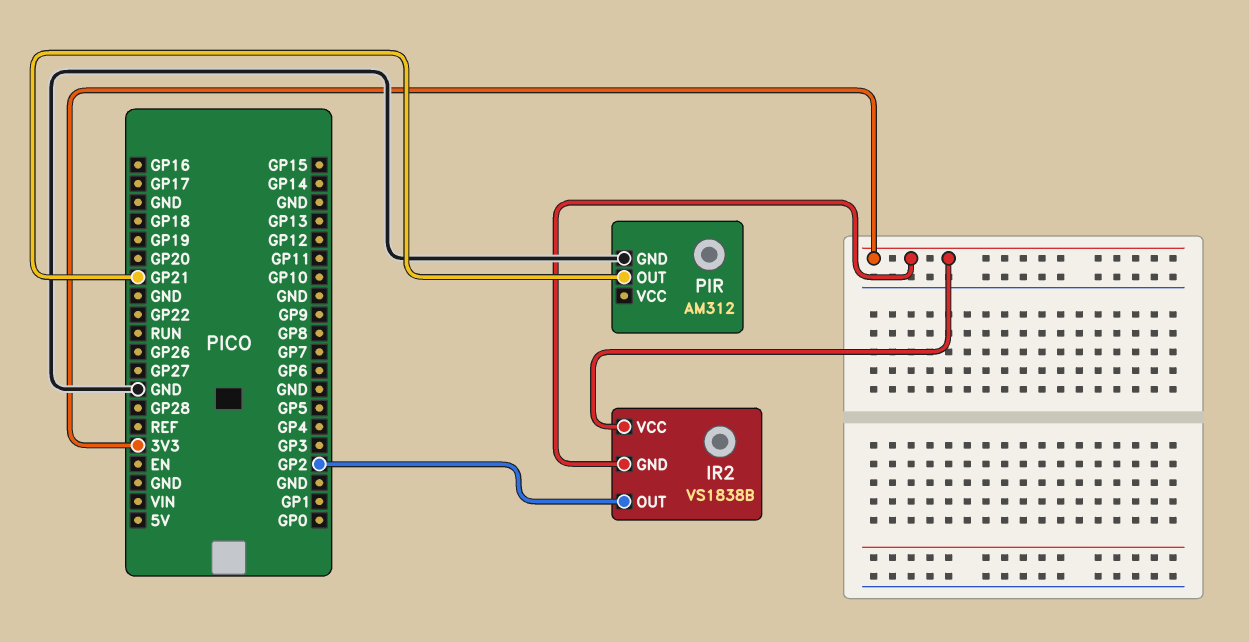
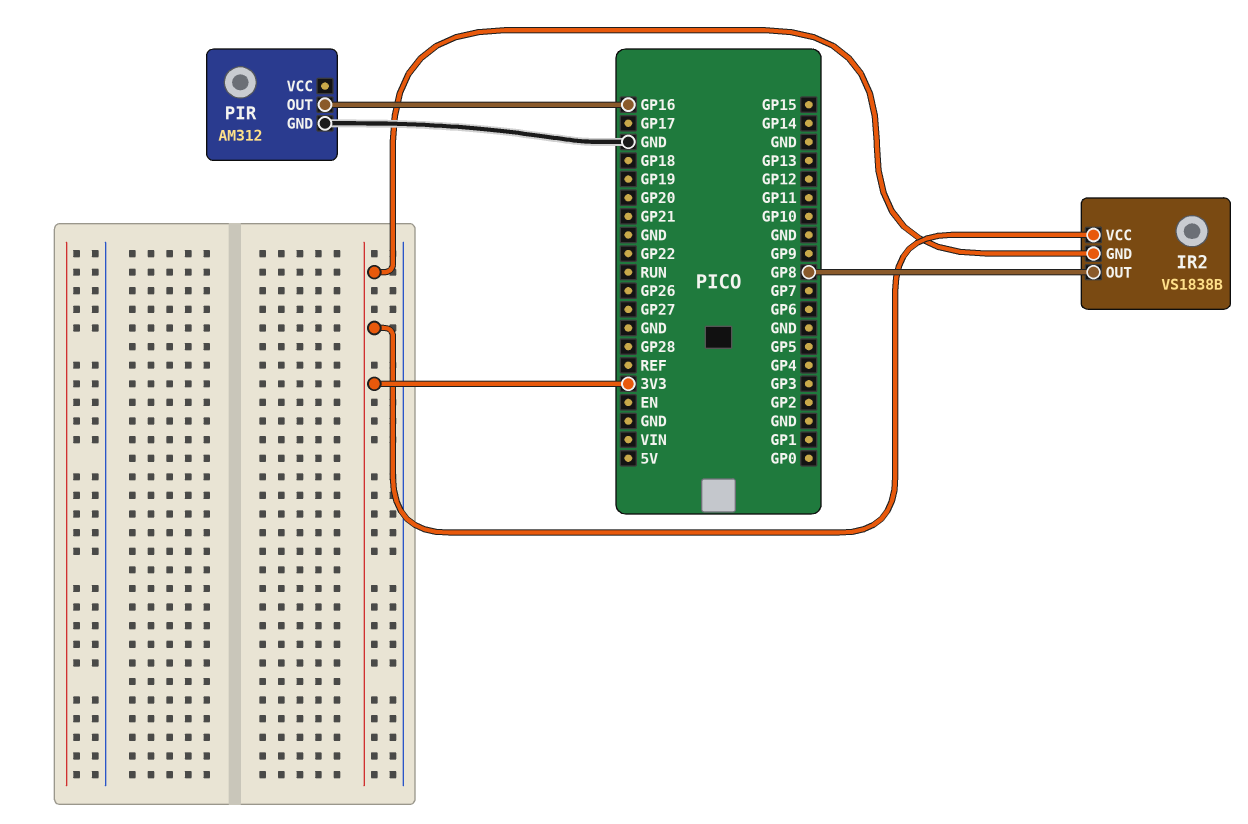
IR2 pin OUT: GP2 -> GP8
PIR pin OUT: GP21 -> GP16

